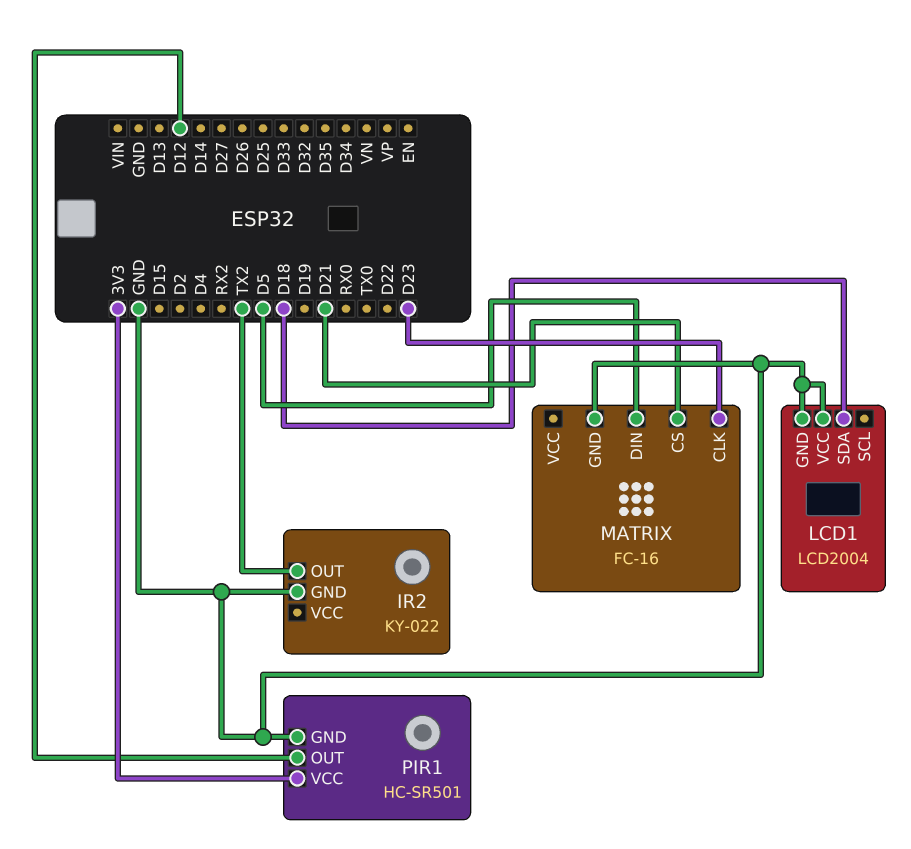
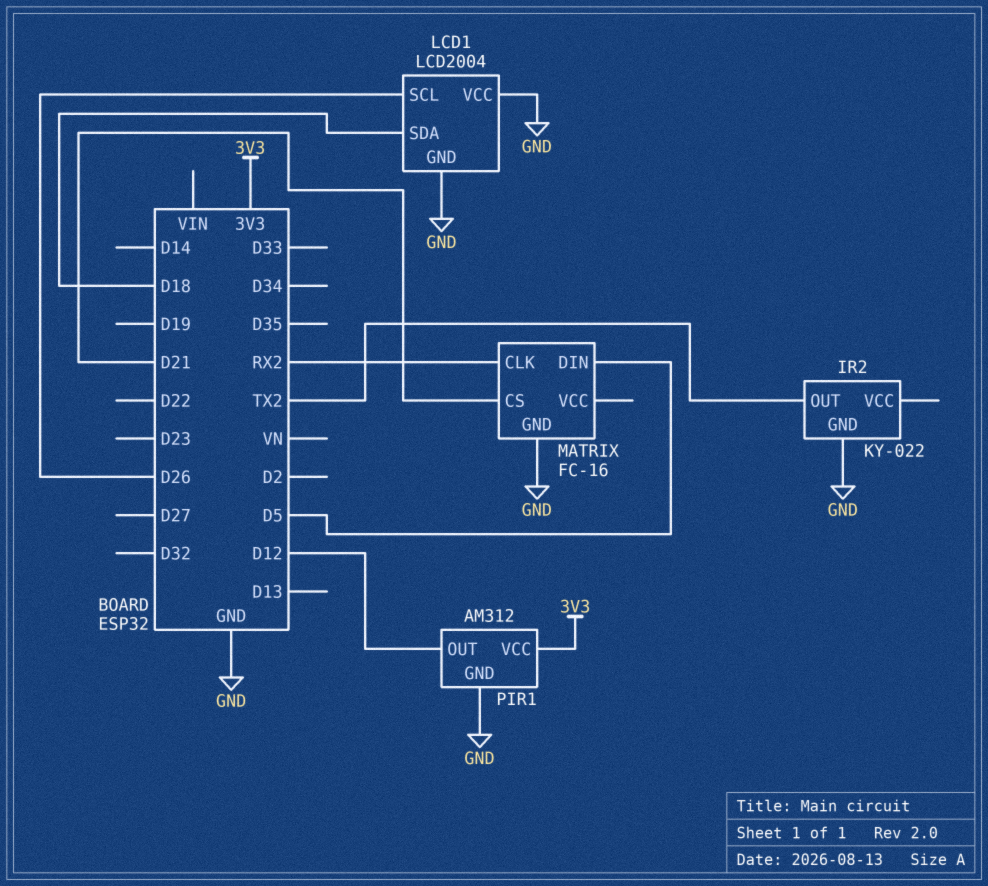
LCD1 pin SCL: none -> D26
MATRIX pin CLK: D23 -> RX2
PIR1: HC-SR501 -> AM312

